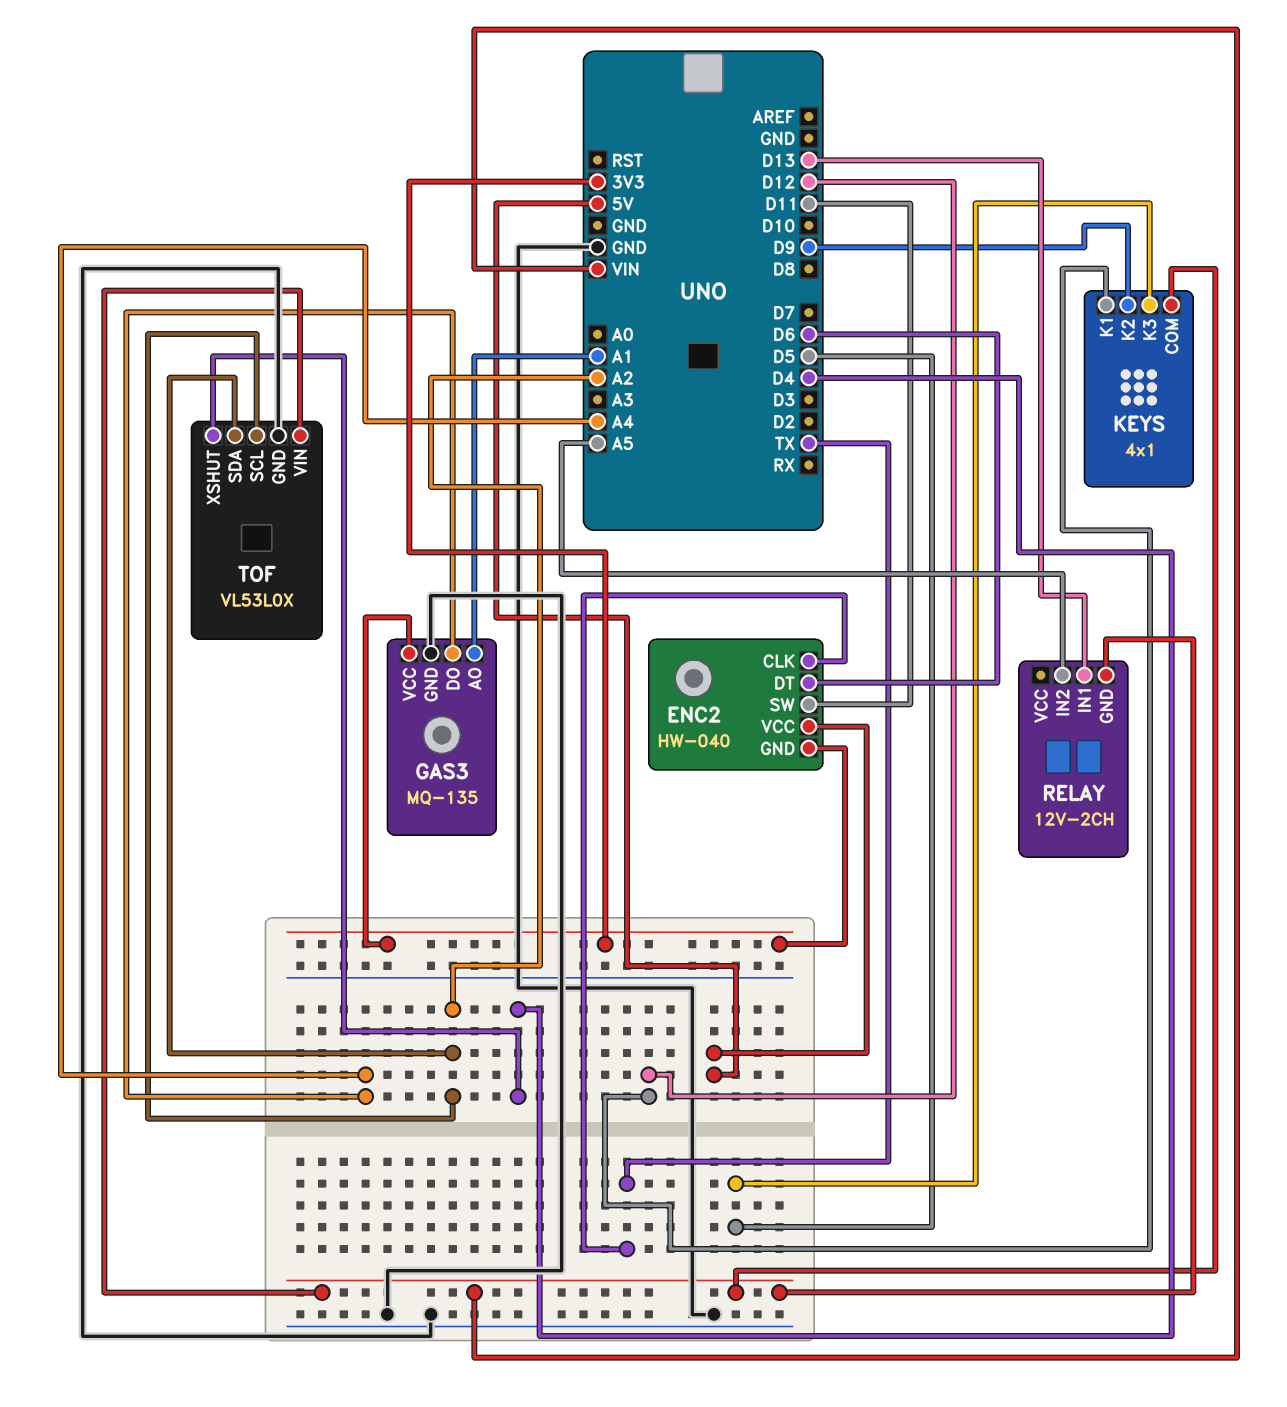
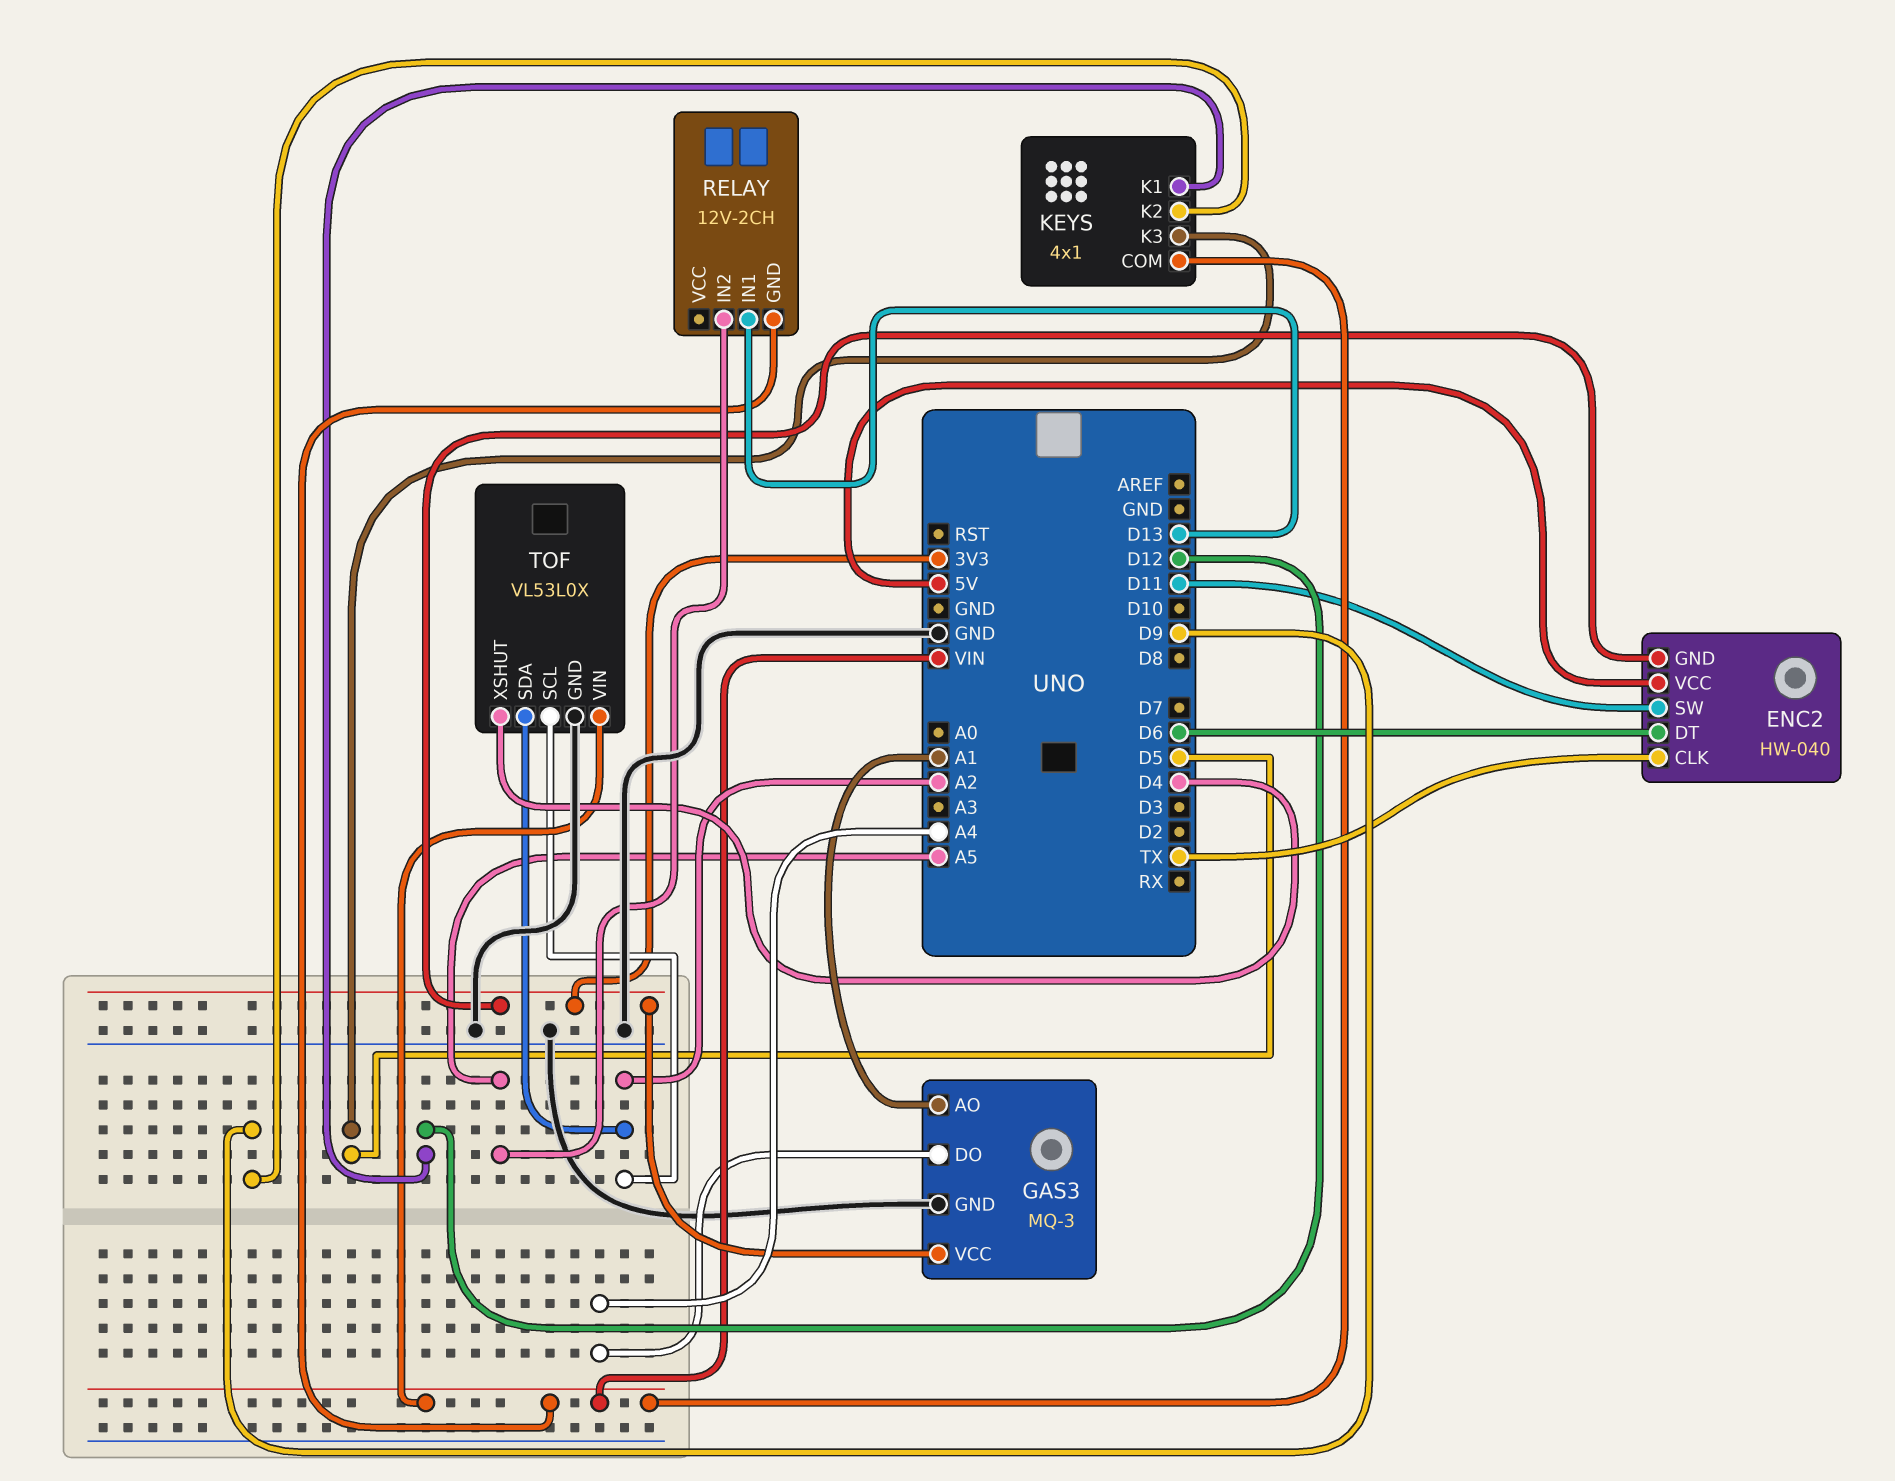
GAS3: MQ-135 -> MQ-3

